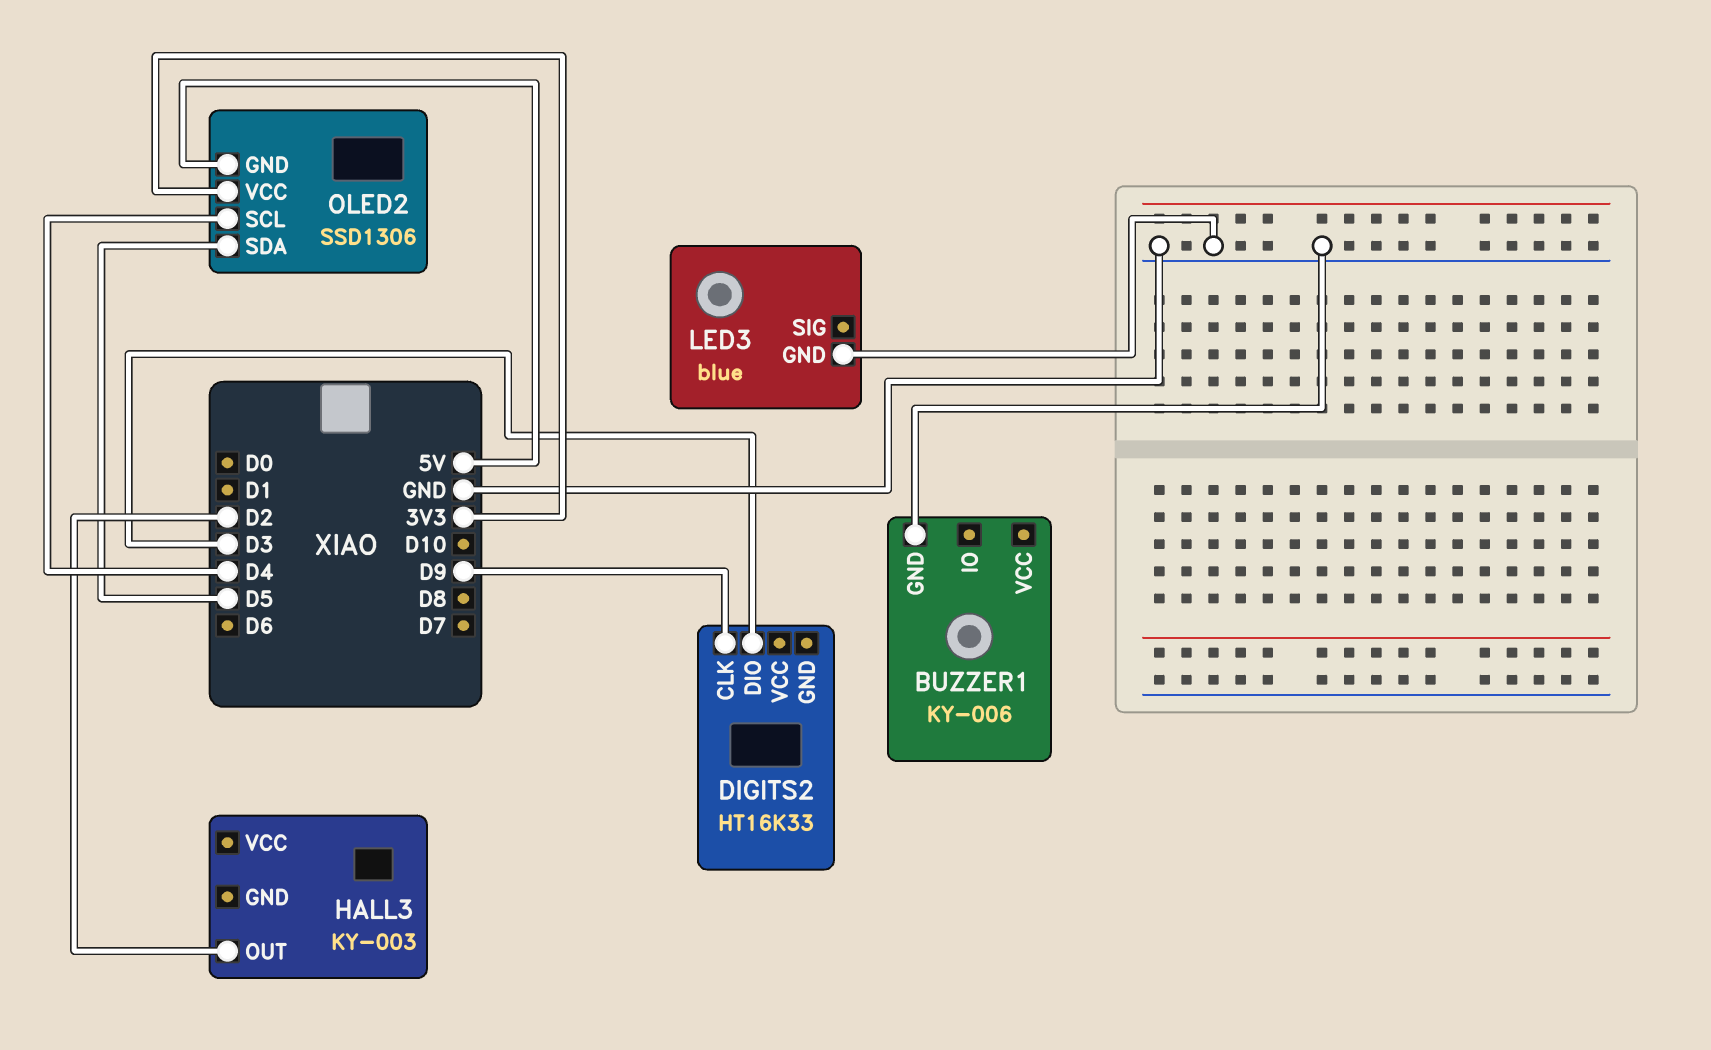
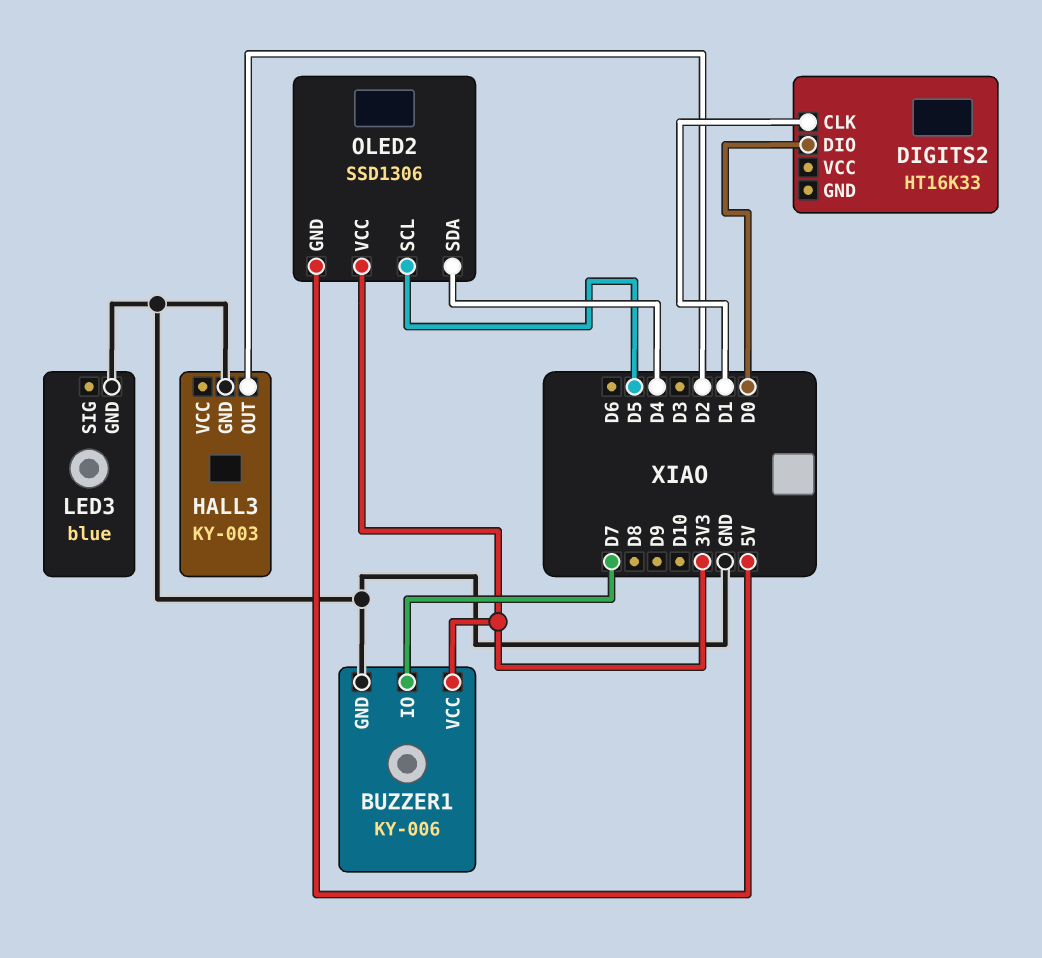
BUZZER1 pin IO: none -> D7
BUZZER1 pin VCC: none -> 3V3
DIGITS2 pin CLK: D9 -> D1
DIGITS2 pin DIO: D3 -> D0
HALL3 pin GND: none -> GND
OLED2 pin SCL: D4 -> D5
OLED2 pin SDA: D5 -> D4

